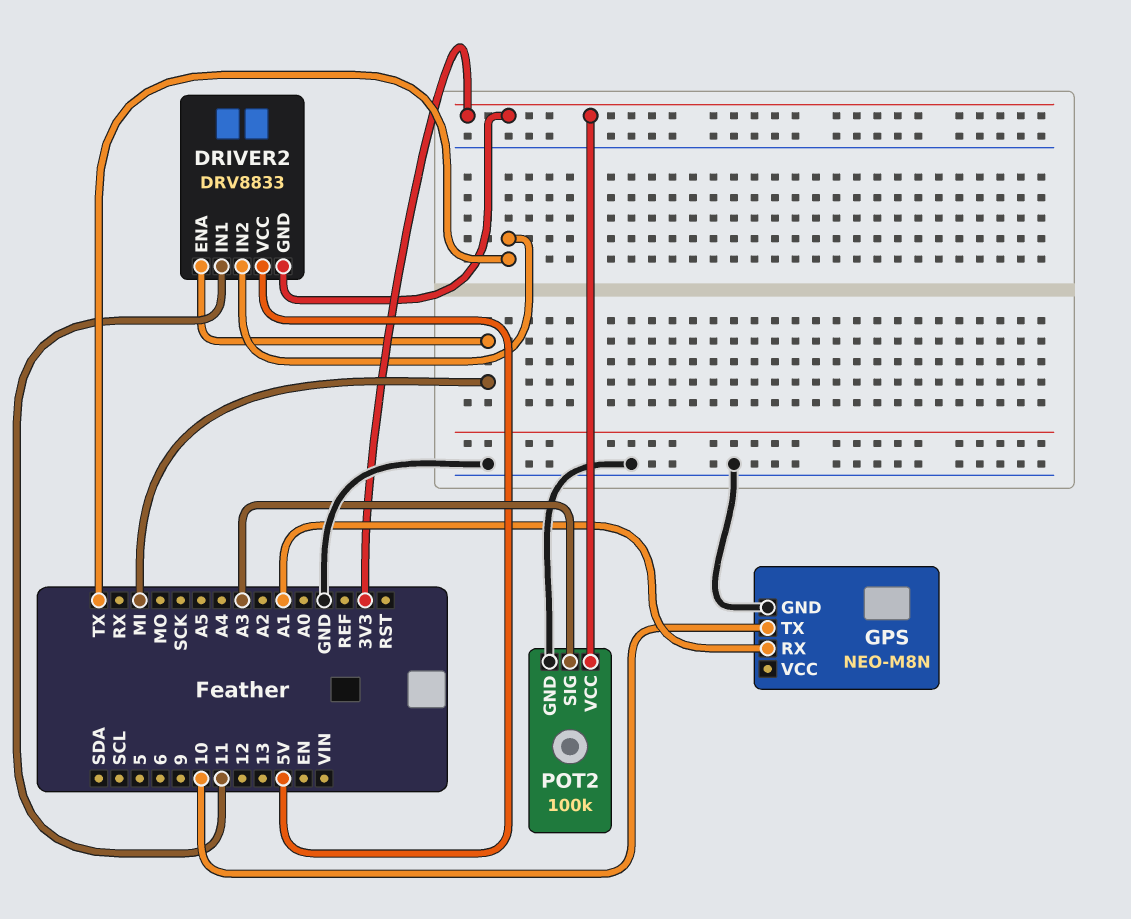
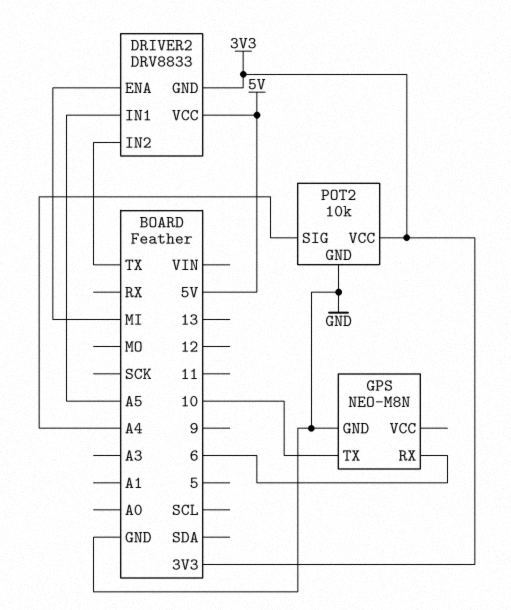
DRIVER2 pin IN1: 11 -> A5
GPS pin RX: A1 -> 6
POT2: 100k -> 10k
POT2 pin SIG: A3 -> A4

